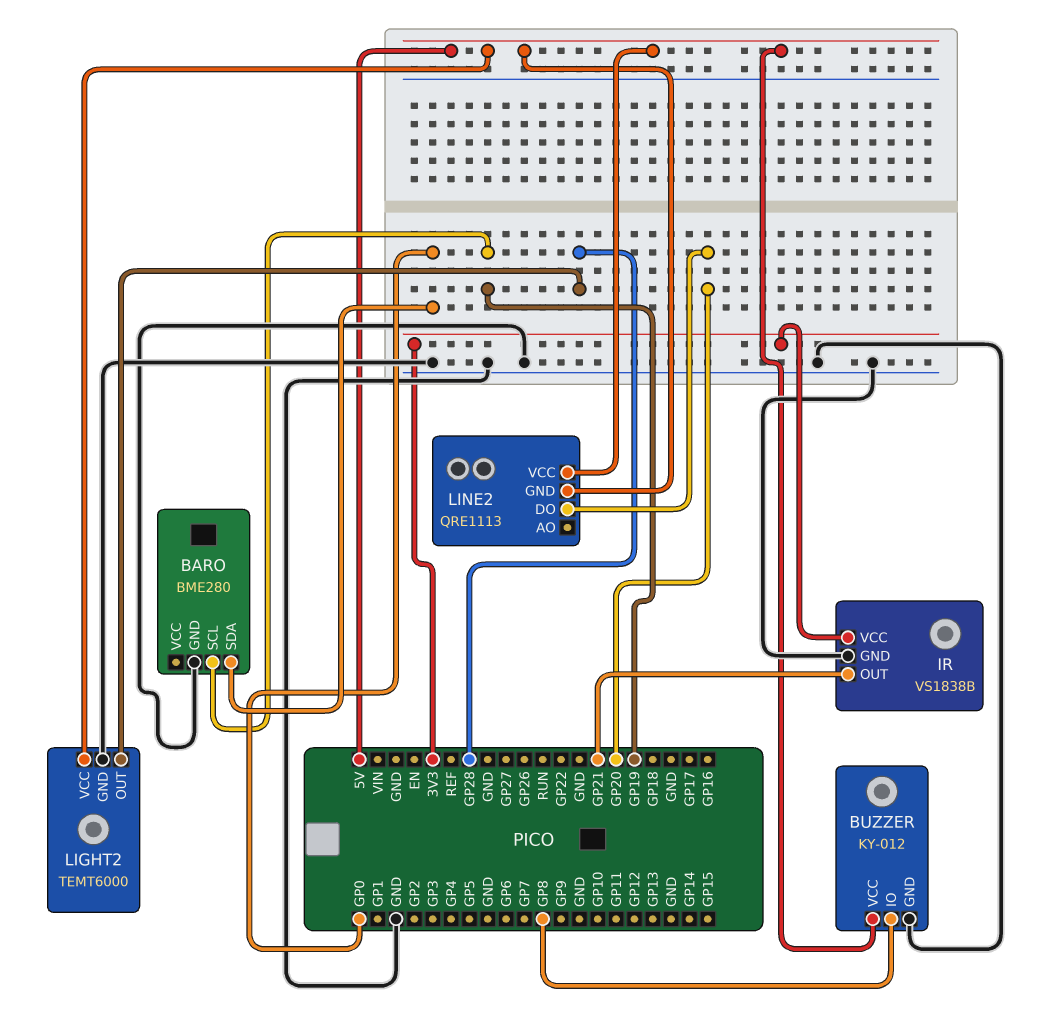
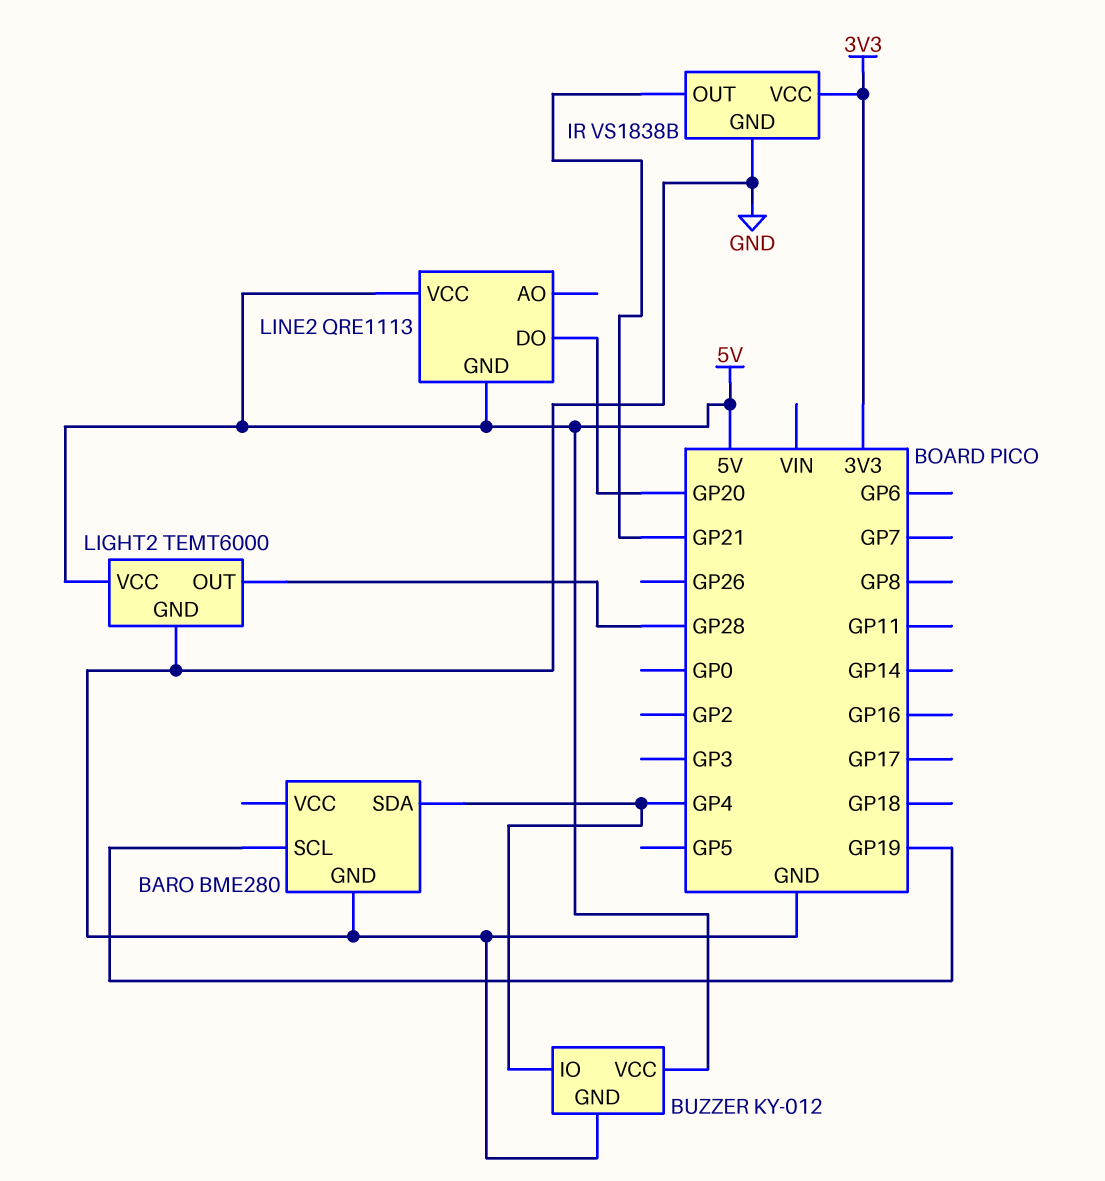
BARO pin SDA: GP0 -> GP4
BUZZER pin IO: GP8 -> GP4

